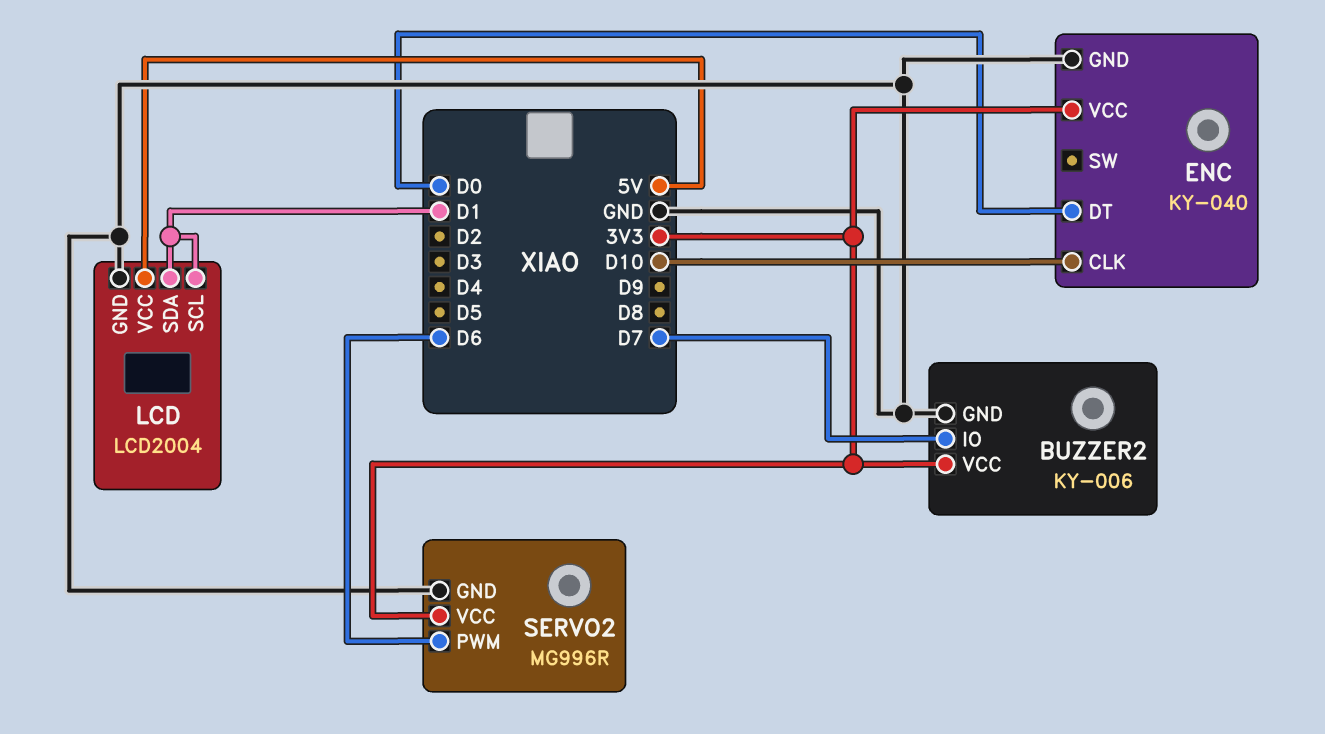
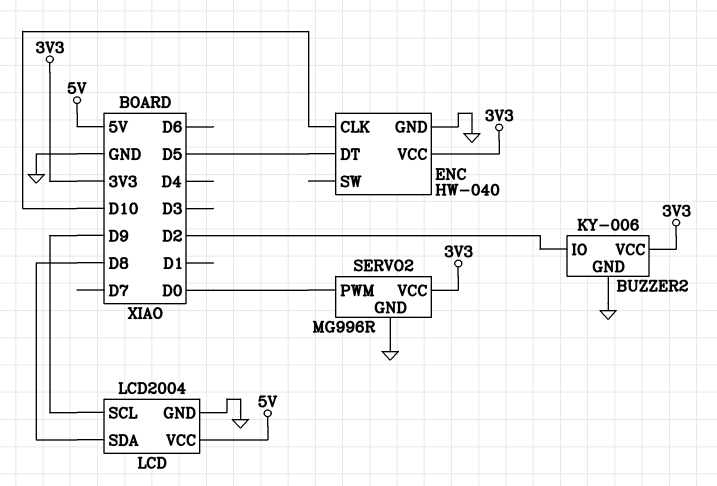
BUZZER2 pin IO: D7 -> D2
ENC: KY-040 -> HW-040
ENC pin DT: D0 -> D5
LCD pin SCL: D1 -> D9
LCD pin SDA: D1 -> D8
SERVO2 pin PWM: D6 -> D0

